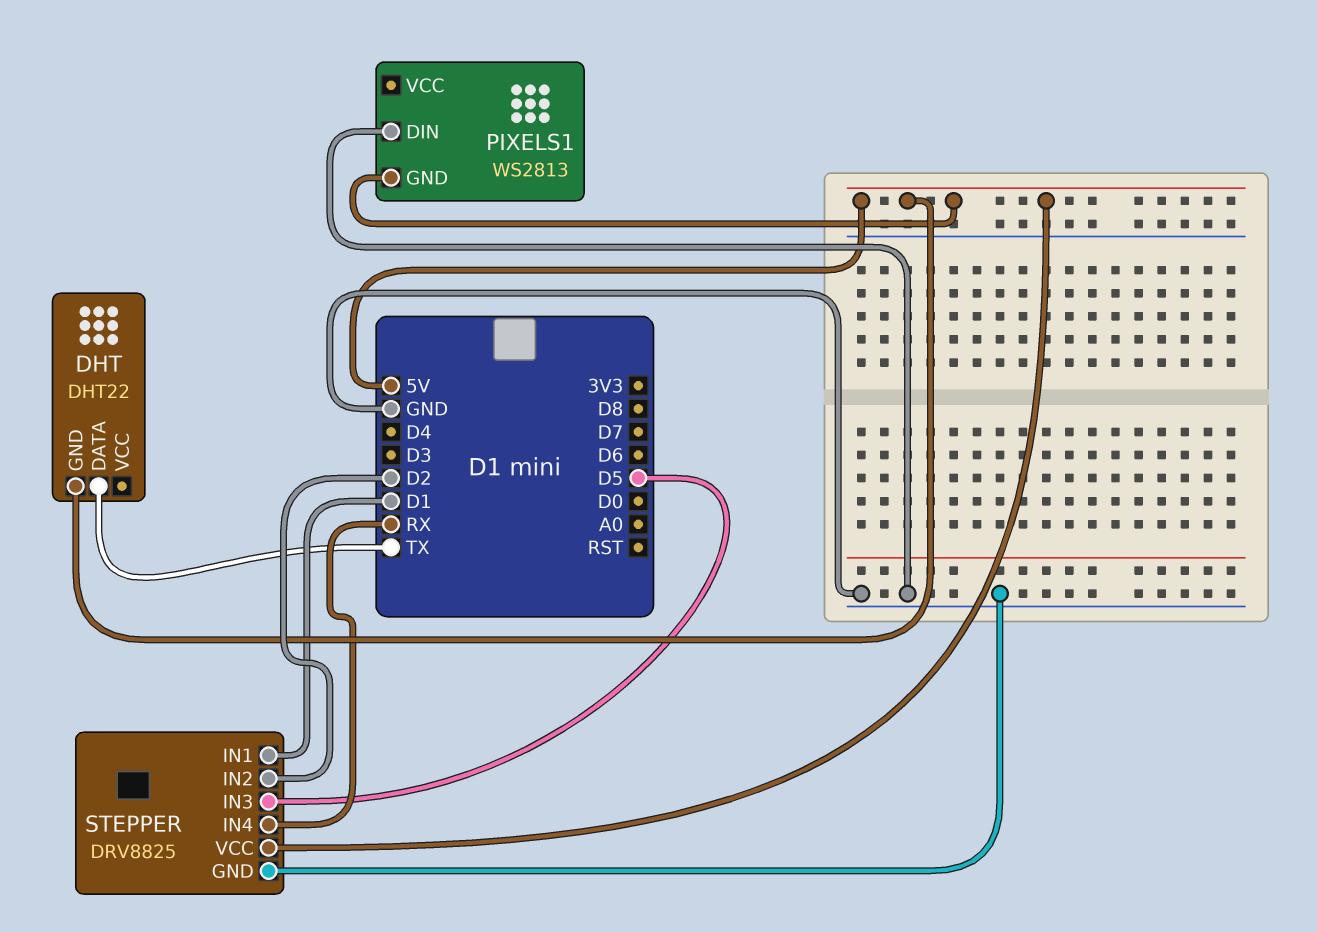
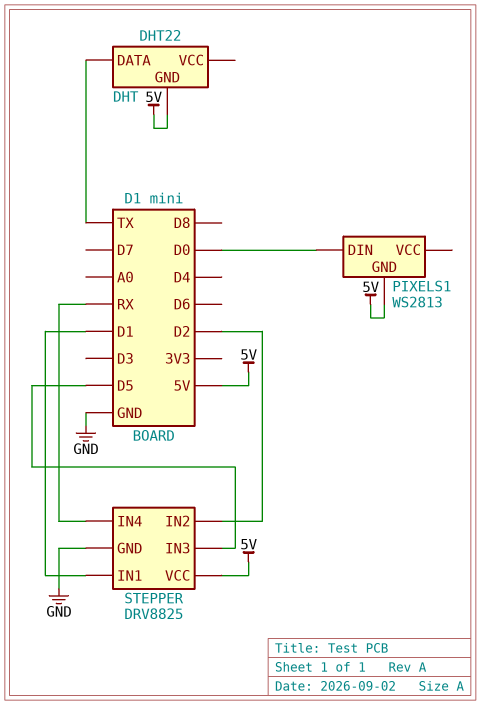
PIXELS1 pin DIN: GND -> D0

